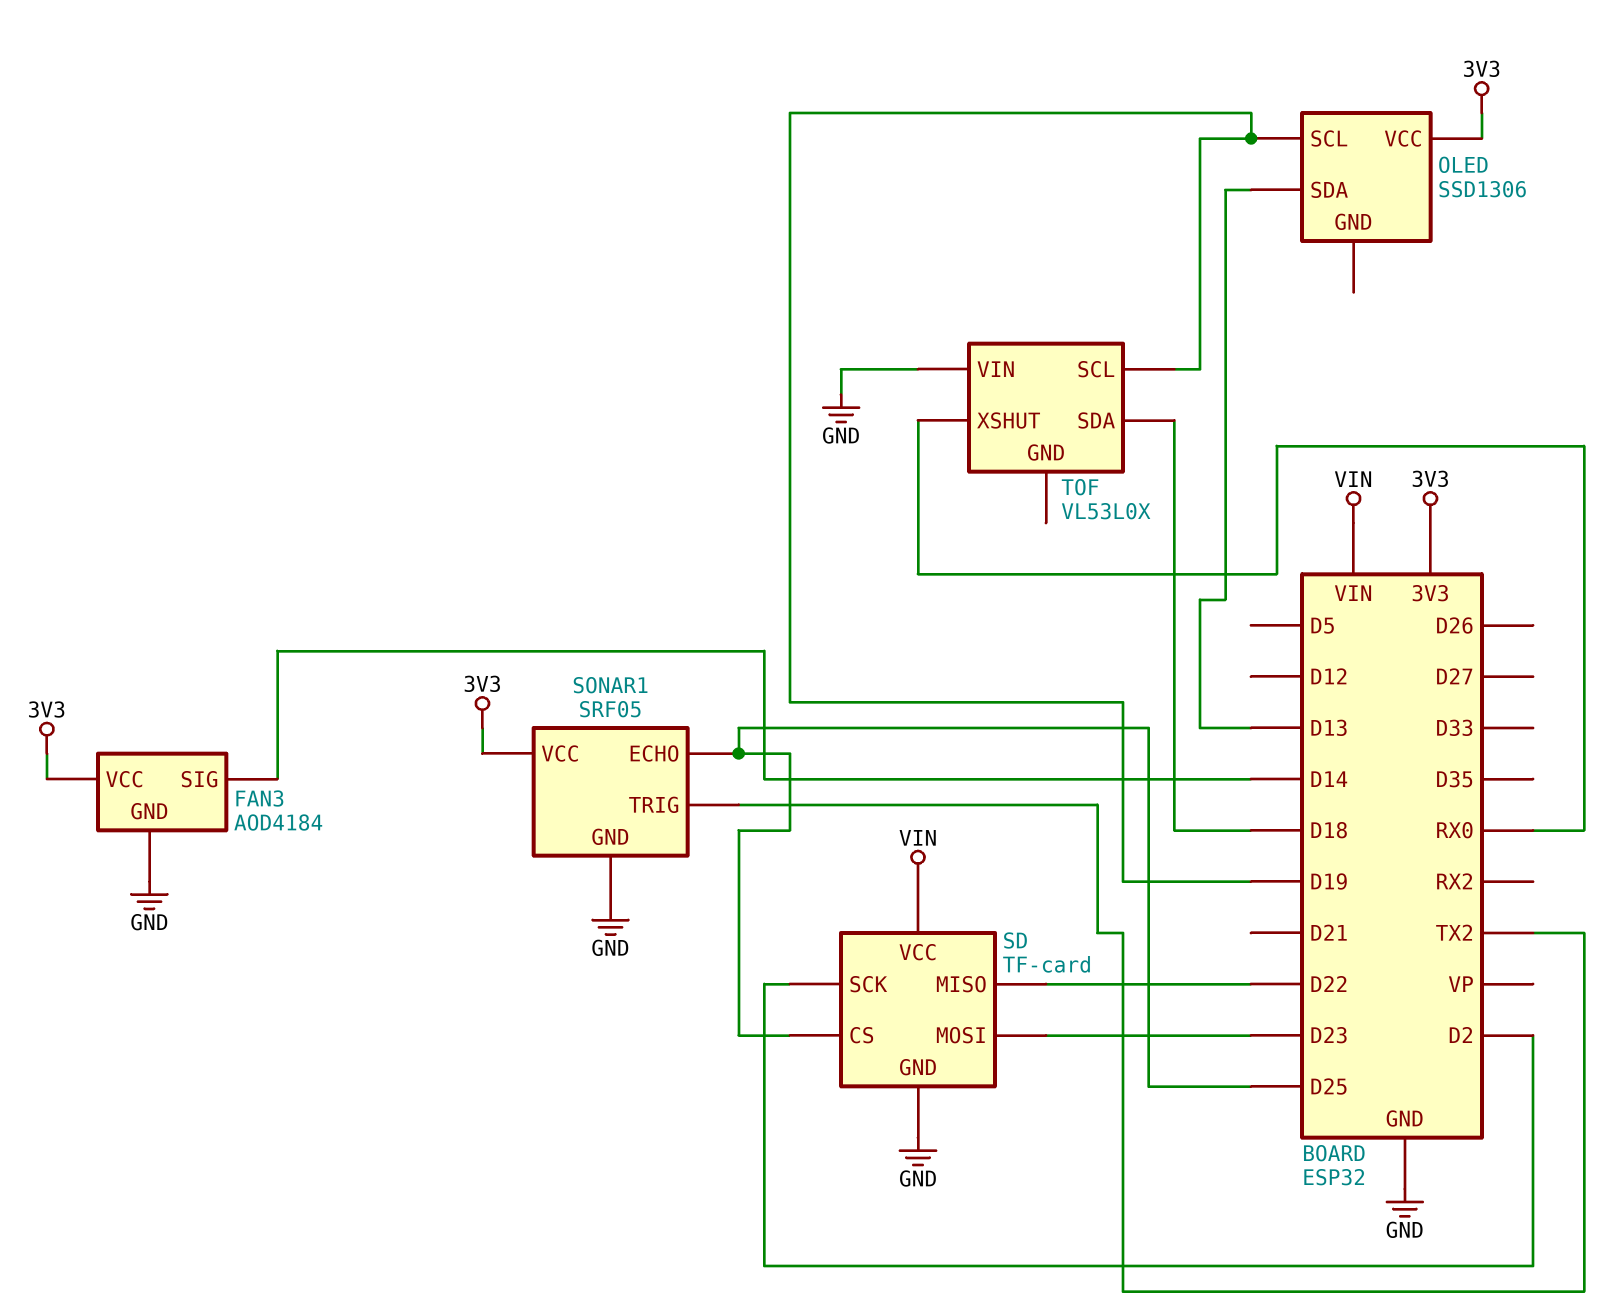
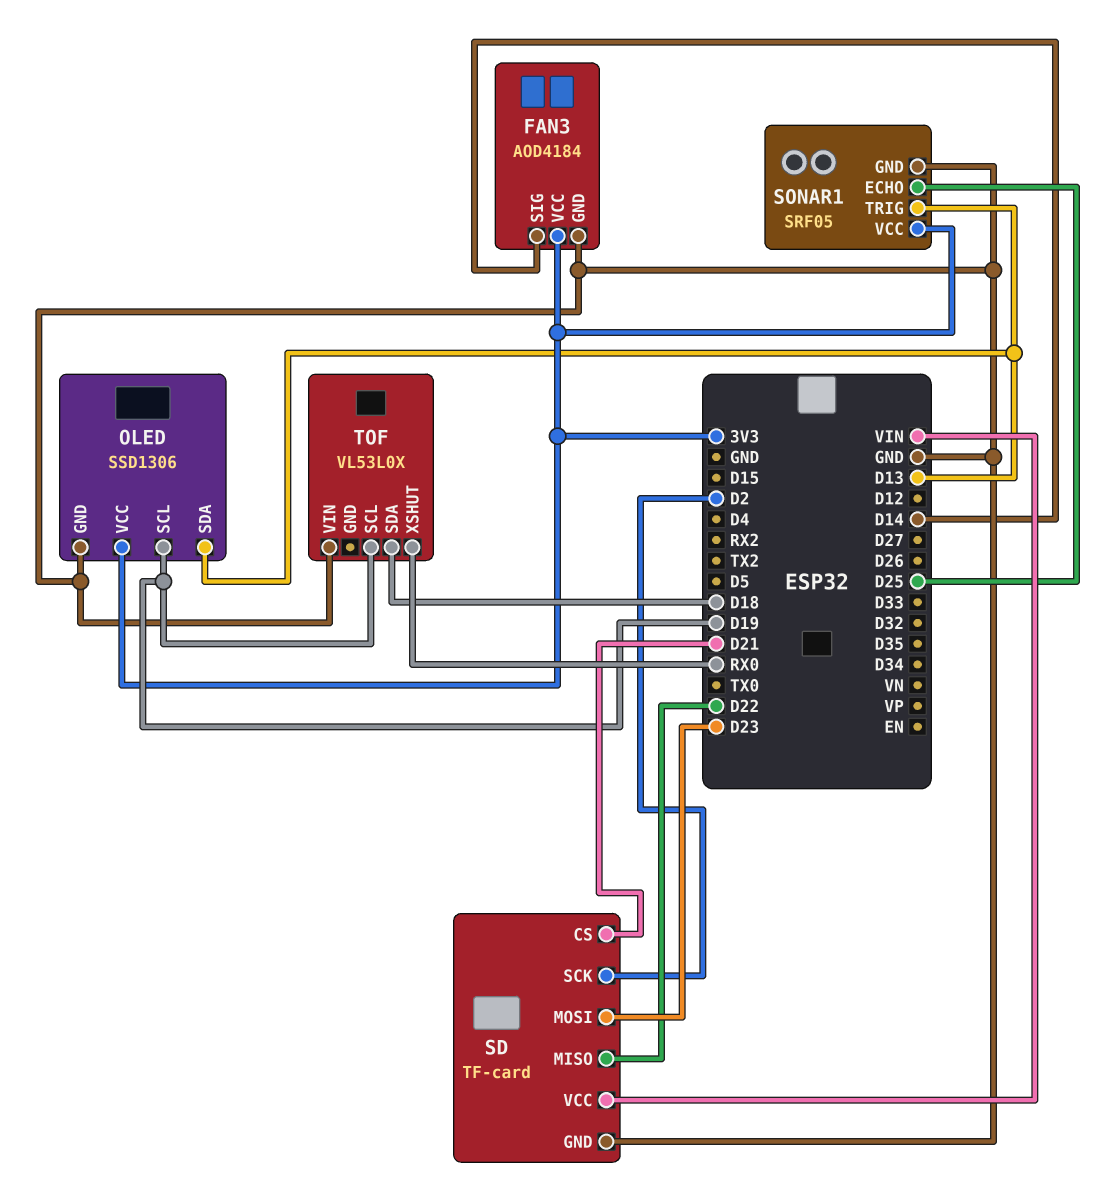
OLED pin GND: none -> GND
SD pin CS: D25 -> D21
SONAR1 pin TRIG: TX2 -> D13

